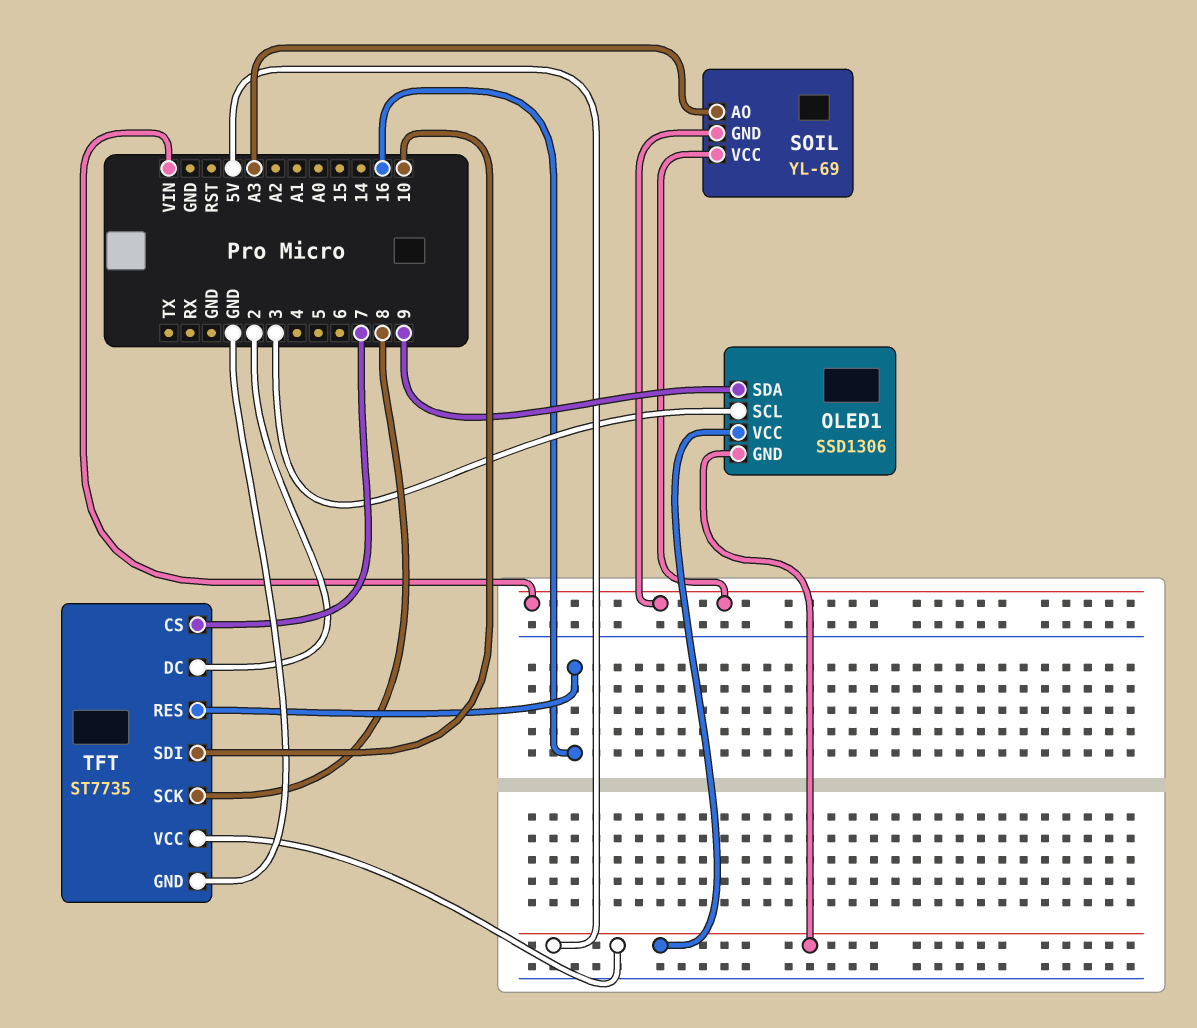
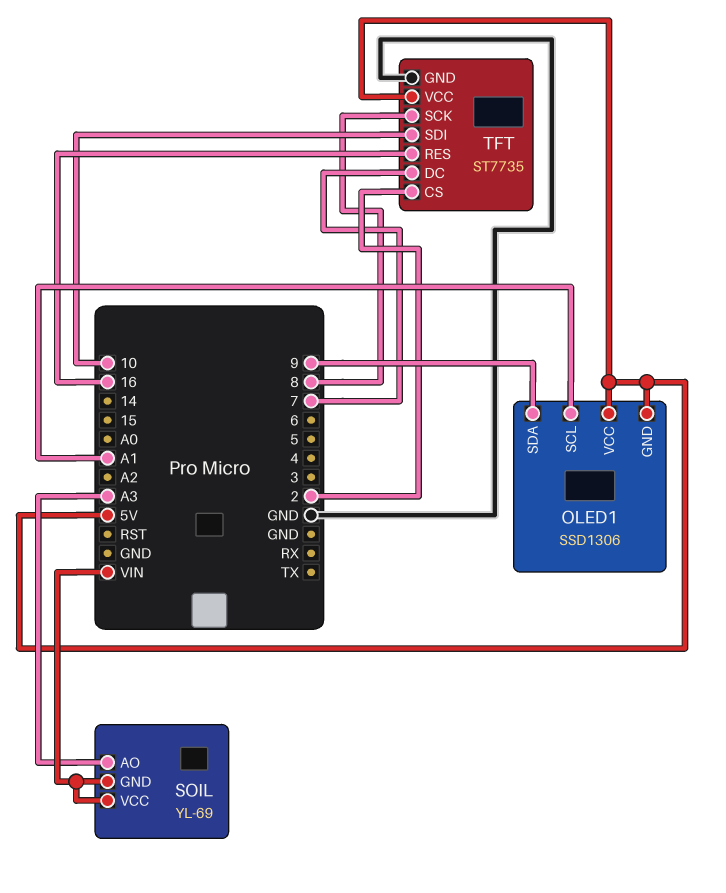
OLED1 pin SCL: 3 -> A1
TFT pin CS: 7 -> 2
TFT pin DC: 2 -> 7

